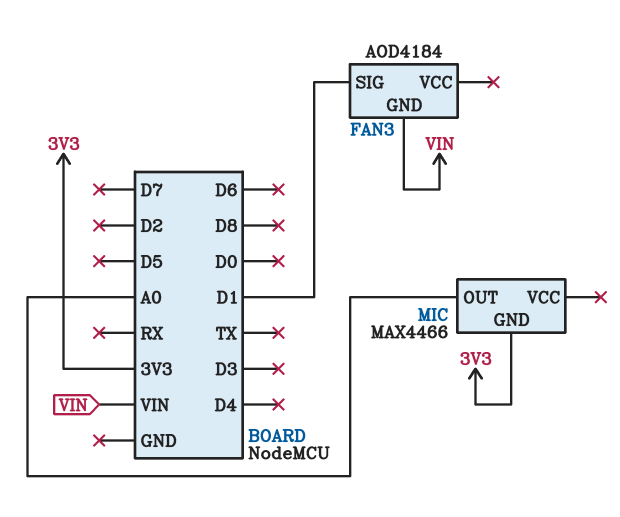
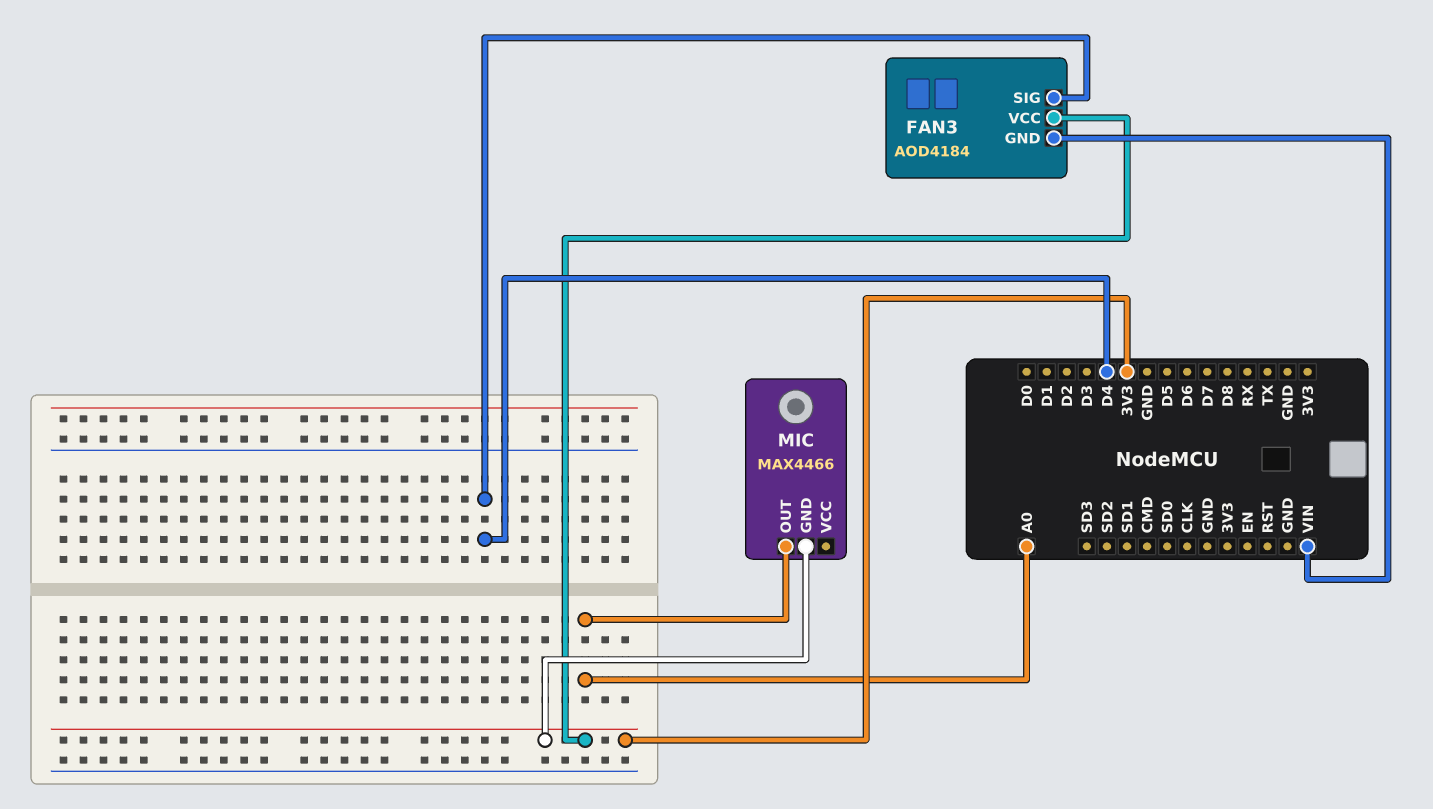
FAN3 pin SIG: D1 -> D4
FAN3 pin VCC: none -> 3V3

